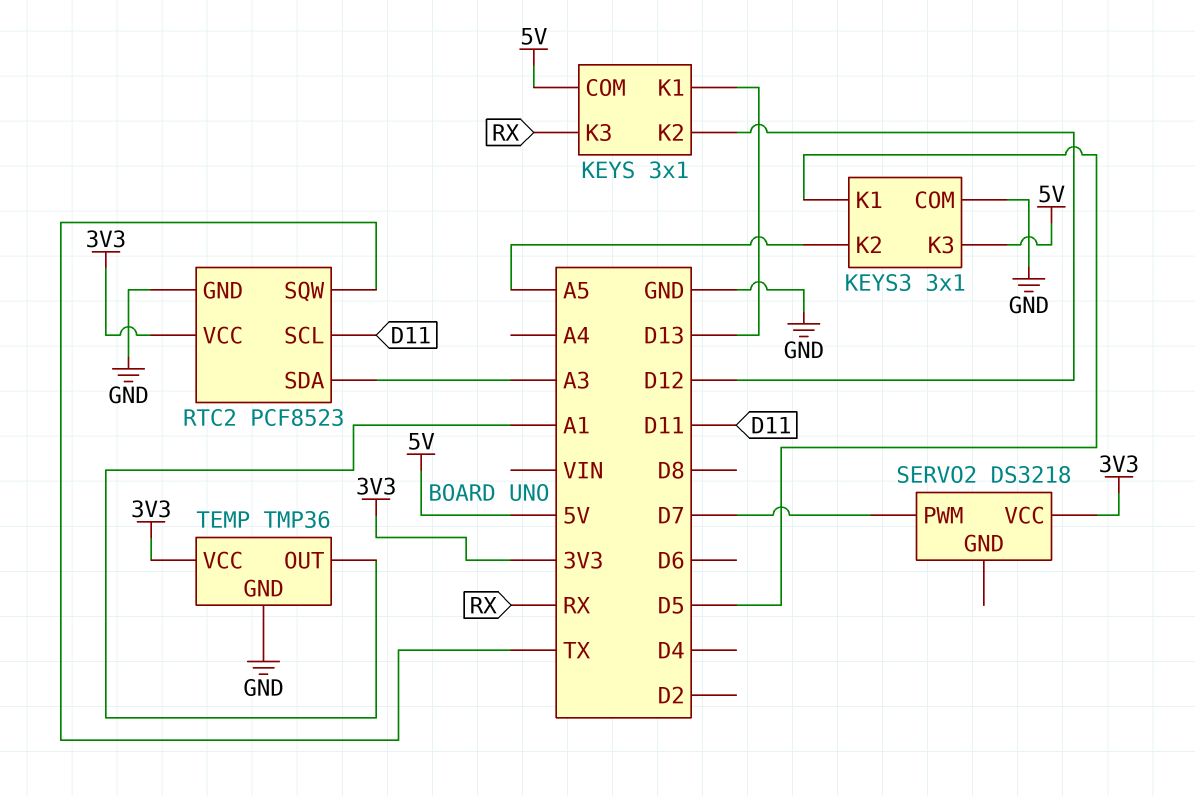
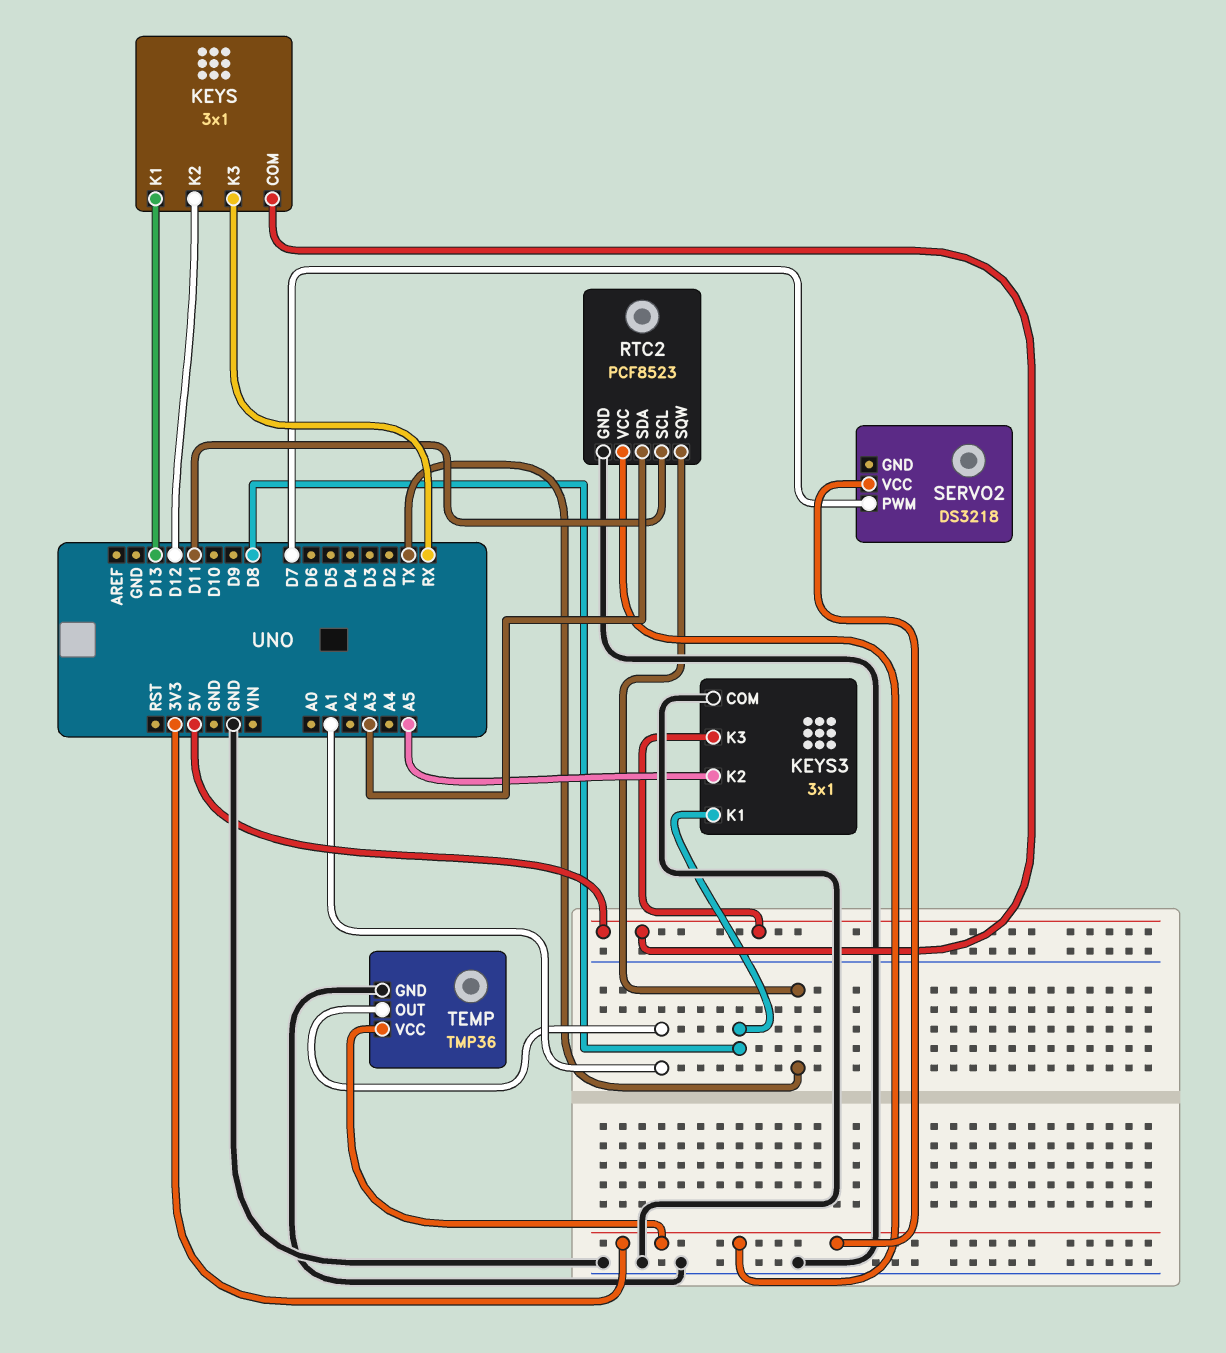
KEYS3 pin K1: D5 -> D8

